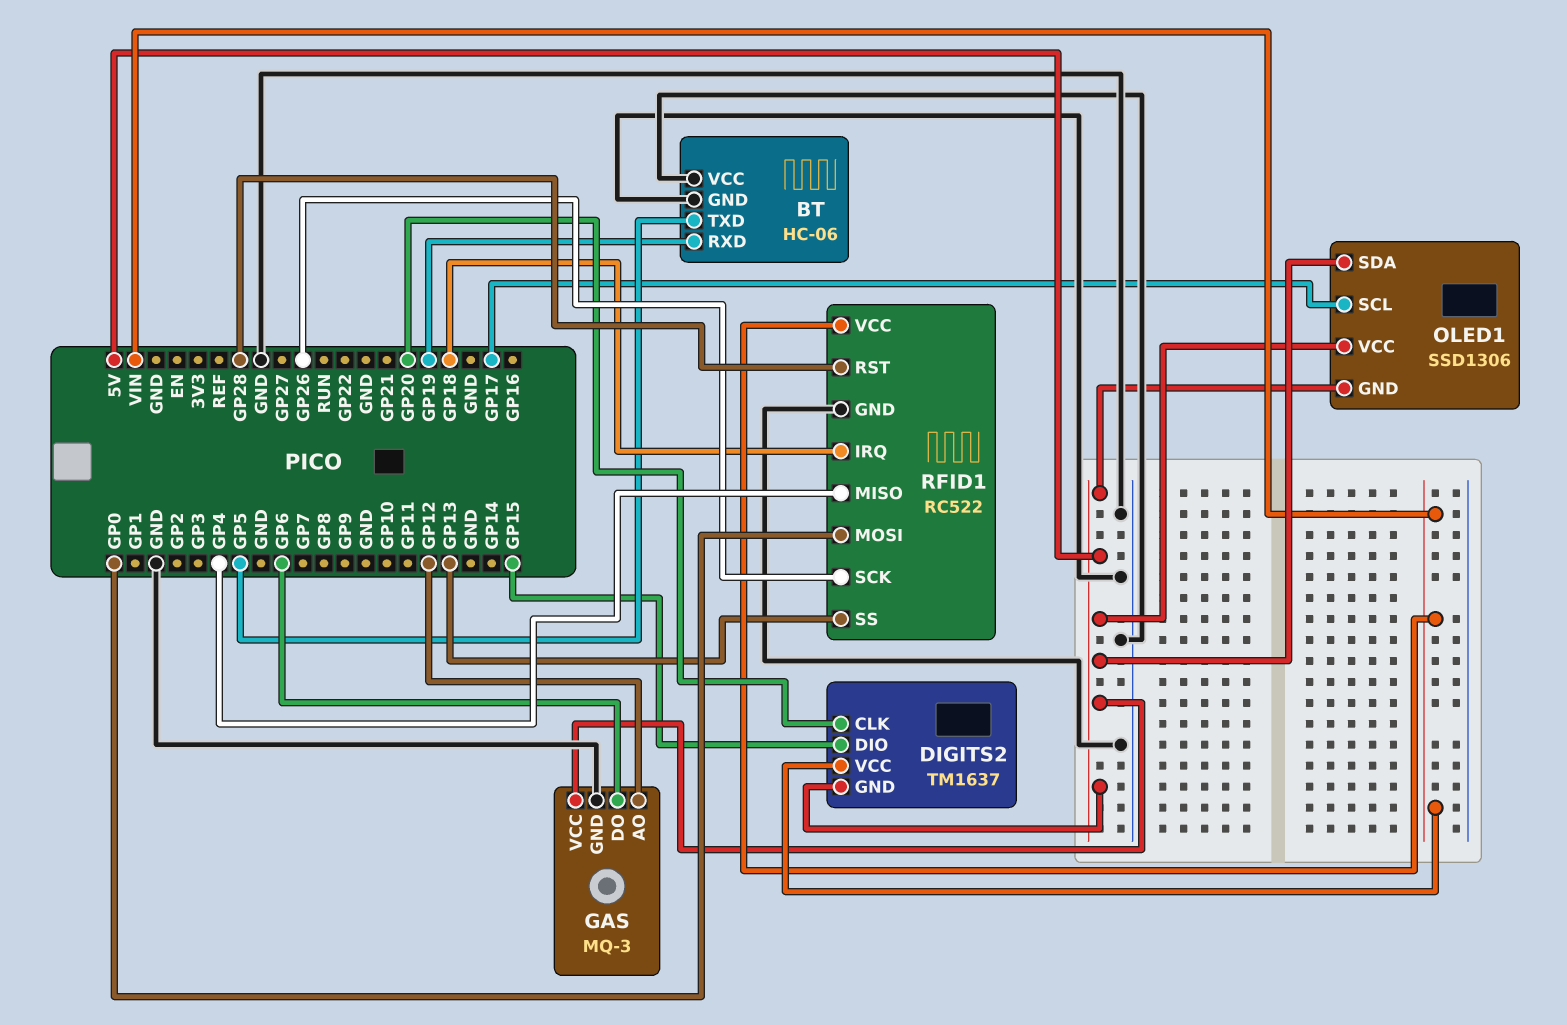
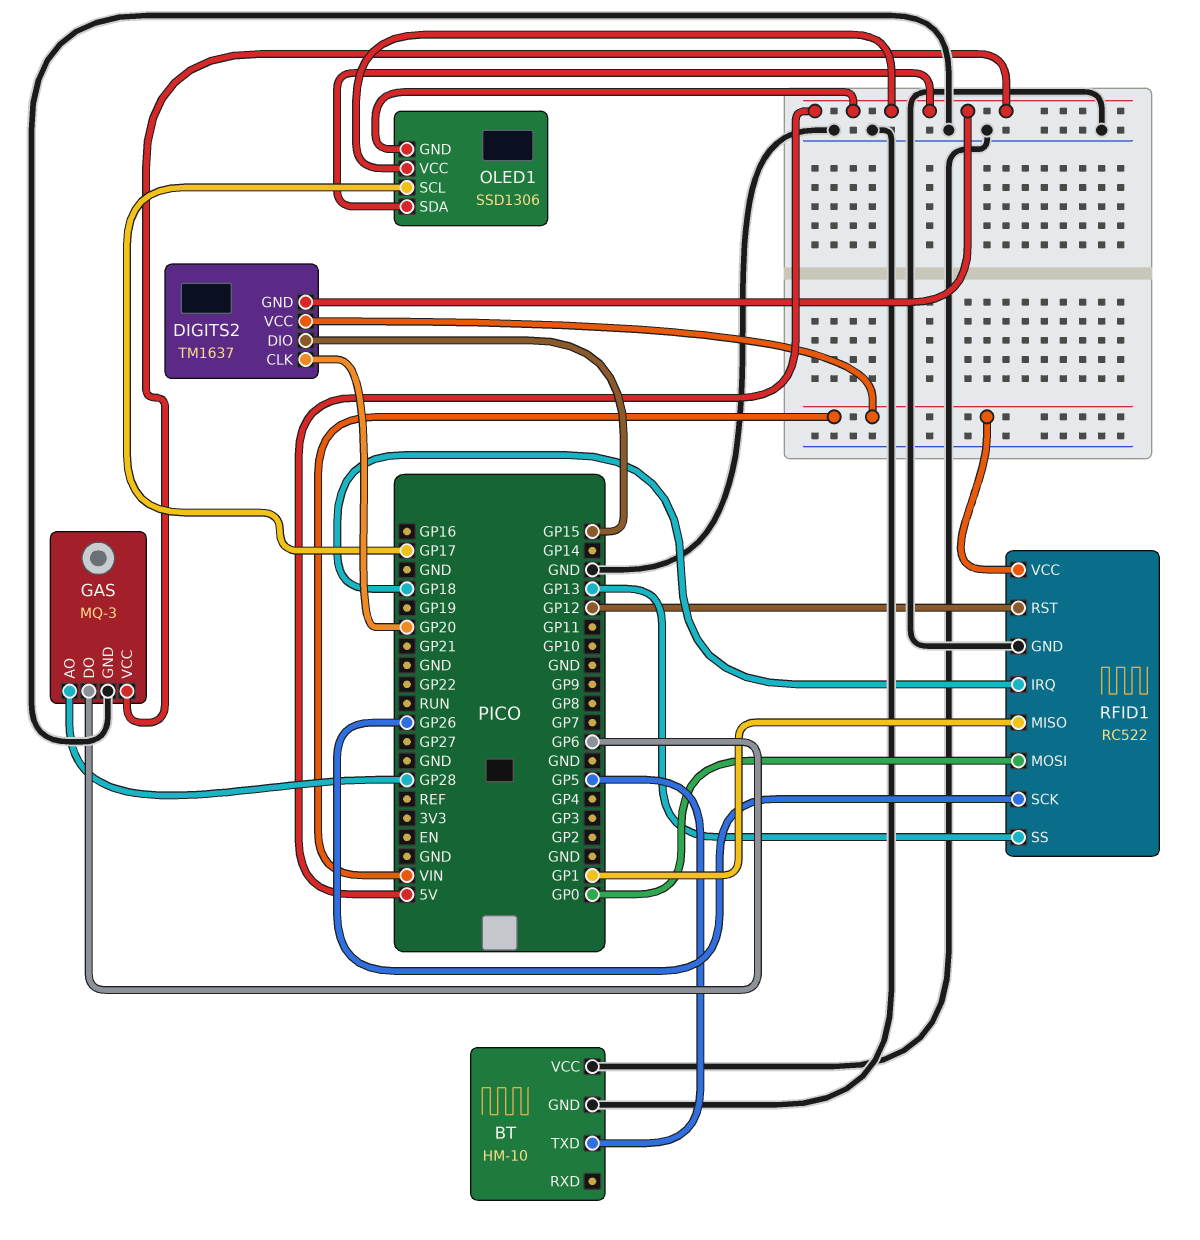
BT: HC-06 -> HM-10
BT pin RXD: GP19 -> none
GAS pin AO: GP12 -> GP28
RFID1 pin MISO: GP4 -> GP1
RFID1 pin RST: GP28 -> GP12

